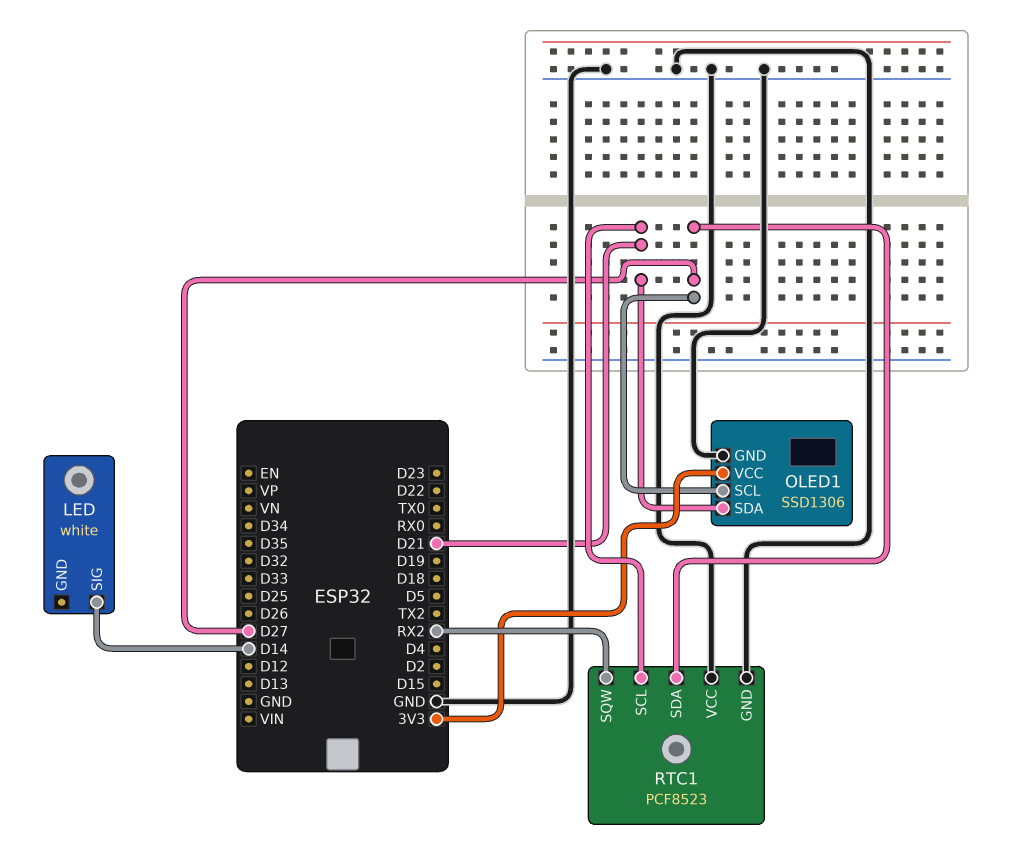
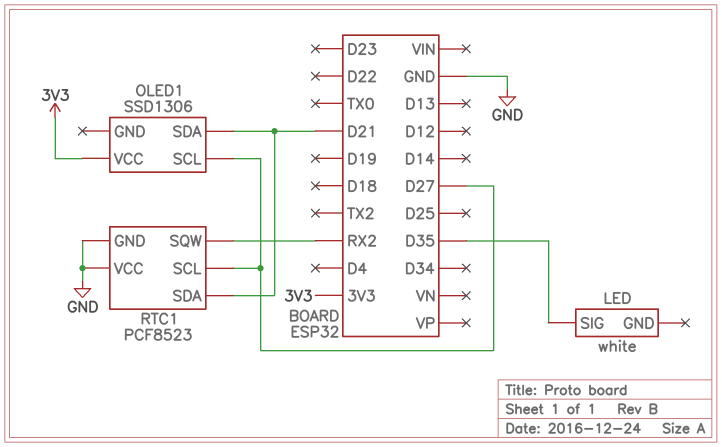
LED pin SIG: D14 -> D35
OLED1 pin GND: GND -> none
RTC1 pin SCL: D21 -> D27
RTC1 pin SDA: D27 -> D21

